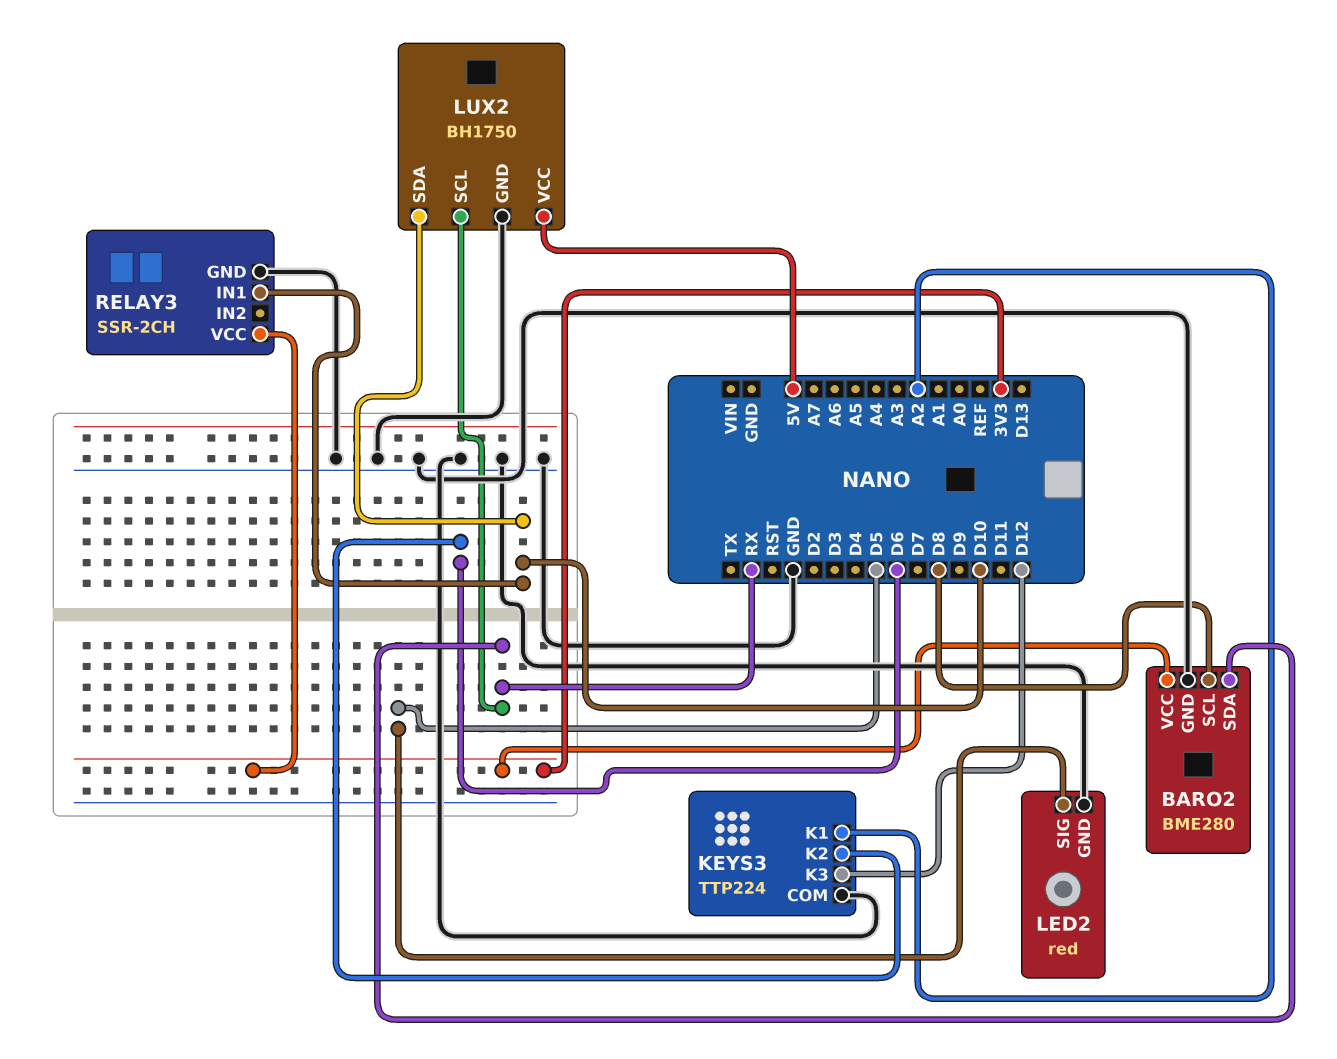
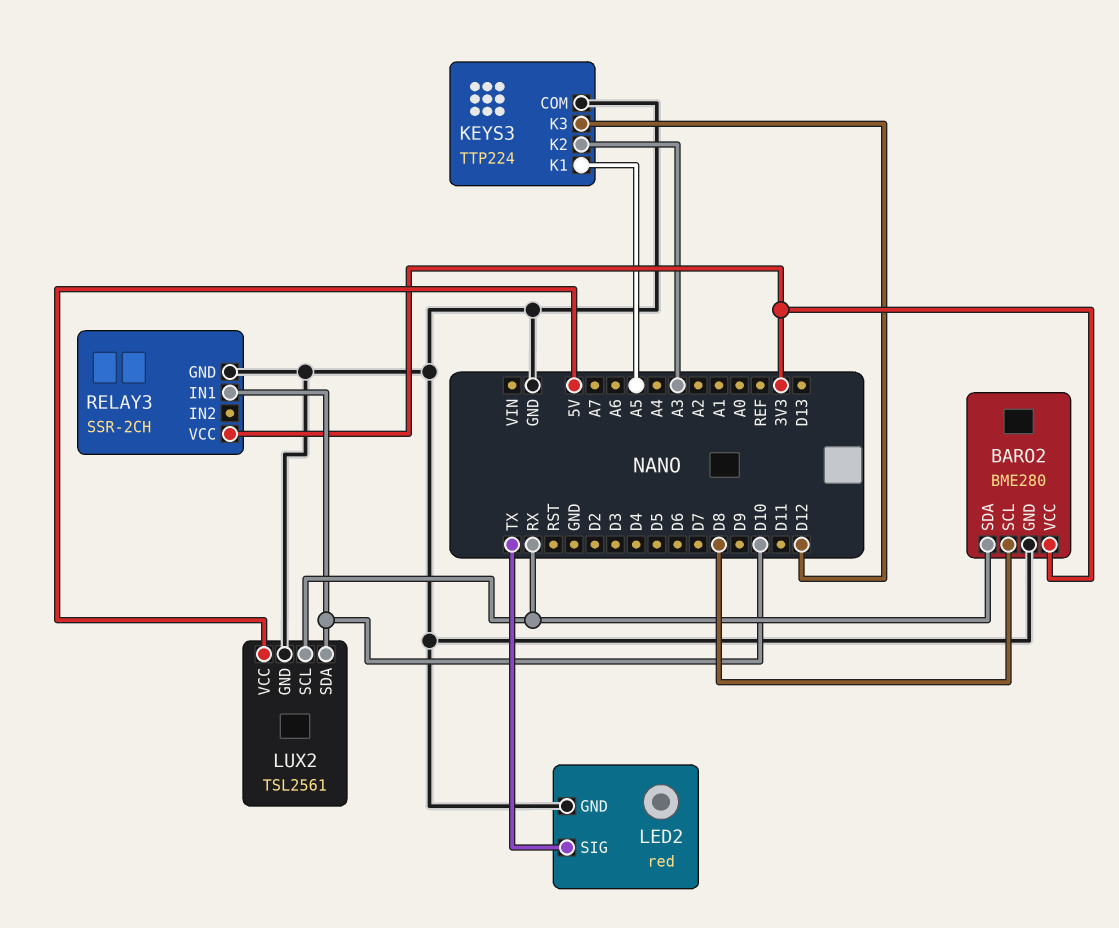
KEYS3 pin K1: A2 -> A5
KEYS3 pin K2: D6 -> A3
LED2 pin SIG: D5 -> TX
LUX2: BH1750 -> TSL2561

